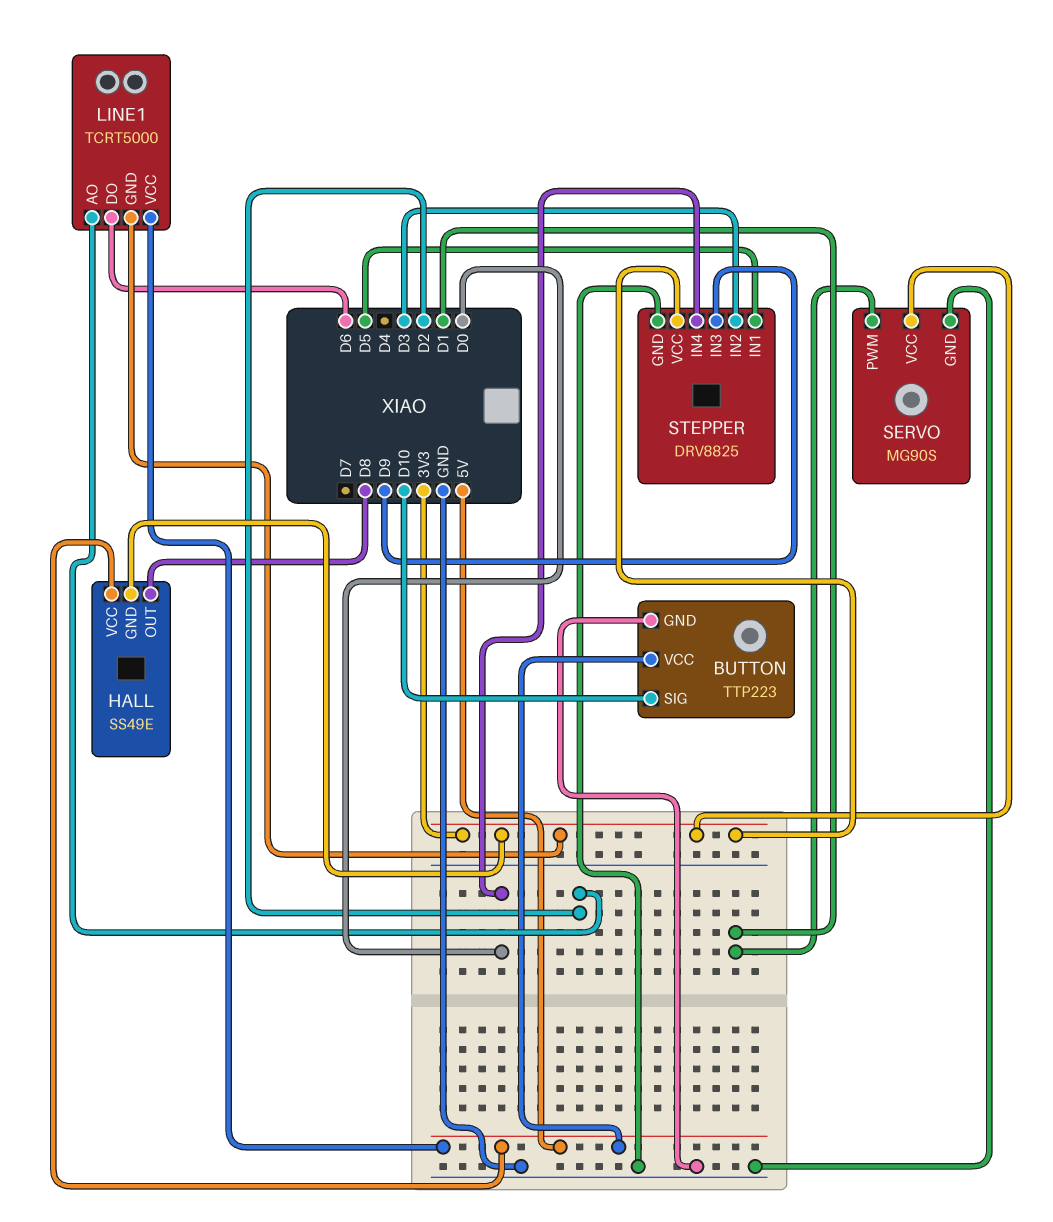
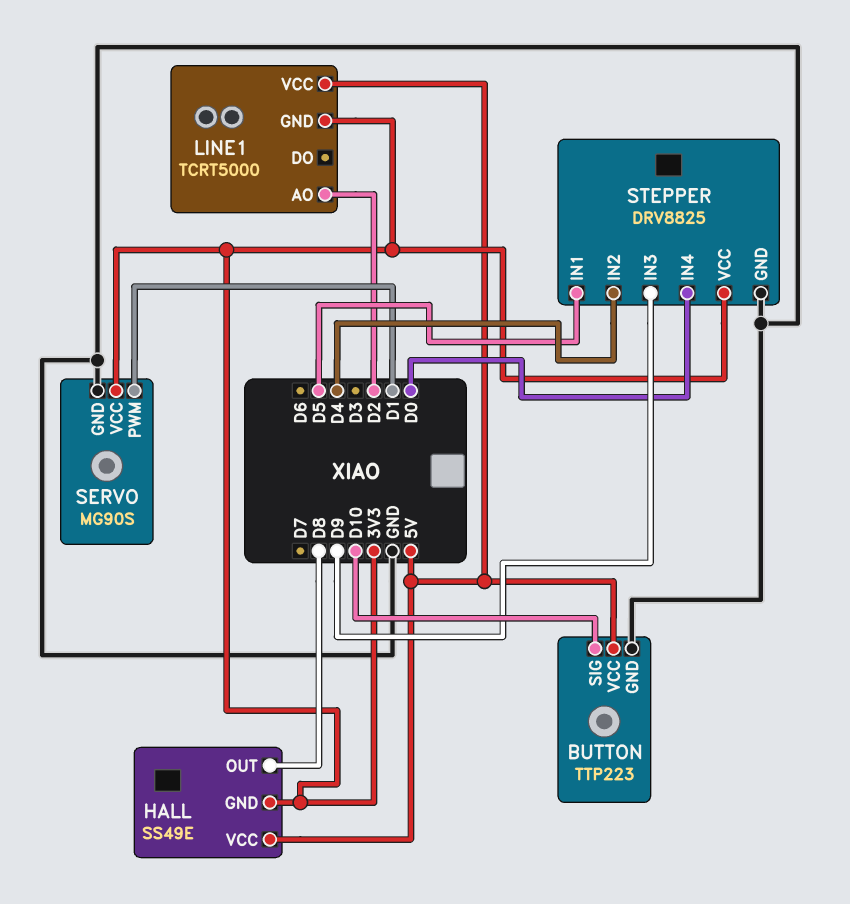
LINE1 pin DO: D6 -> none
STEPPER pin IN2: D3 -> D4

